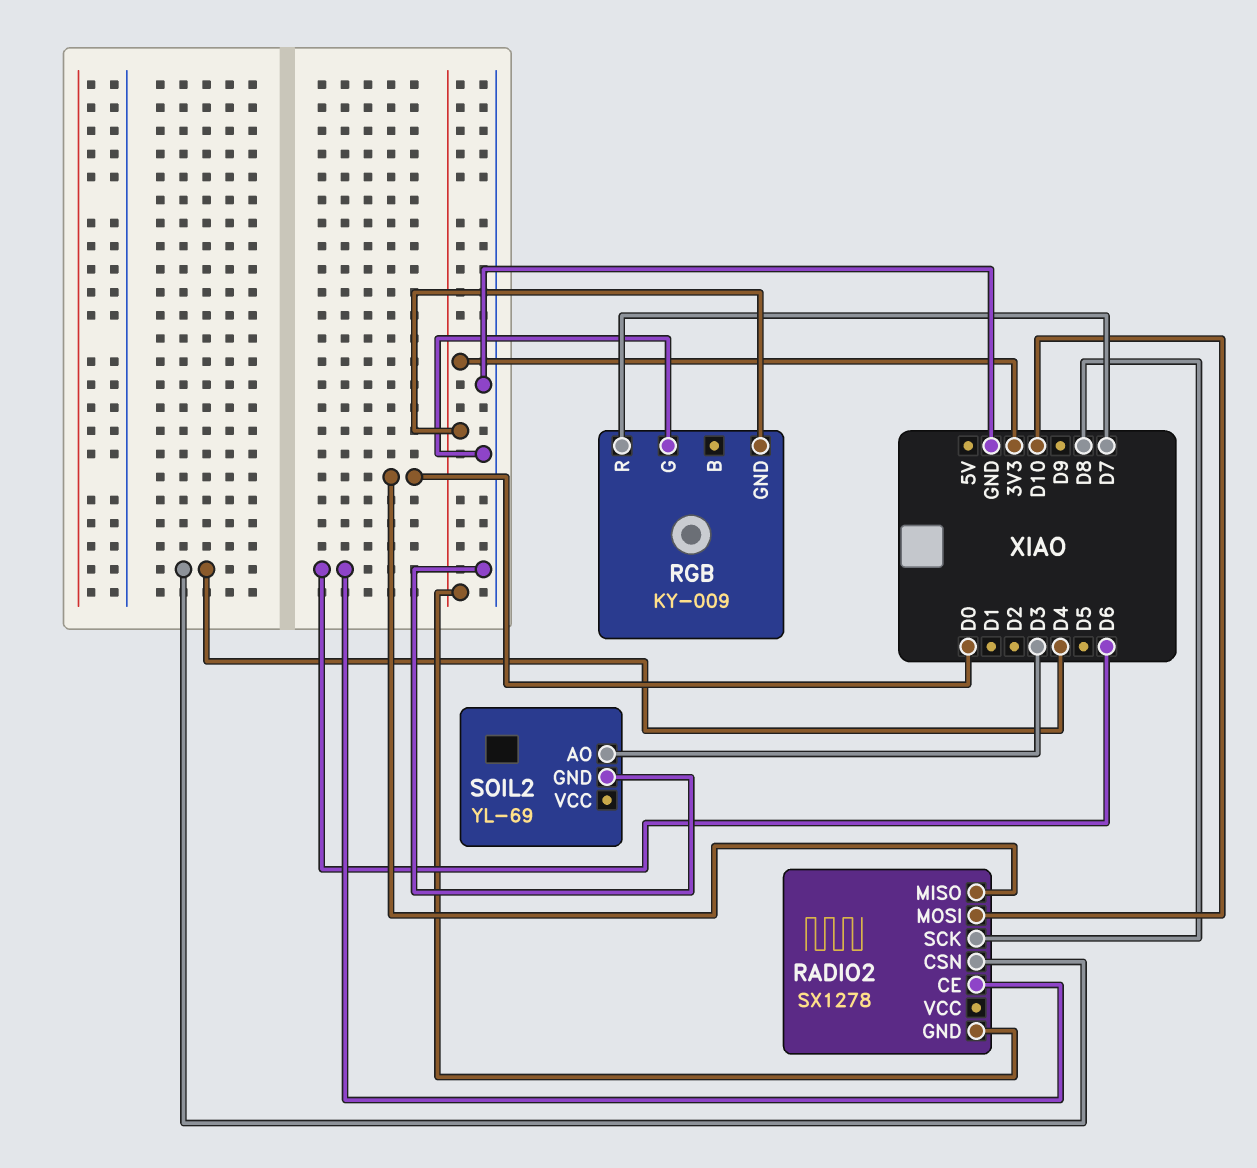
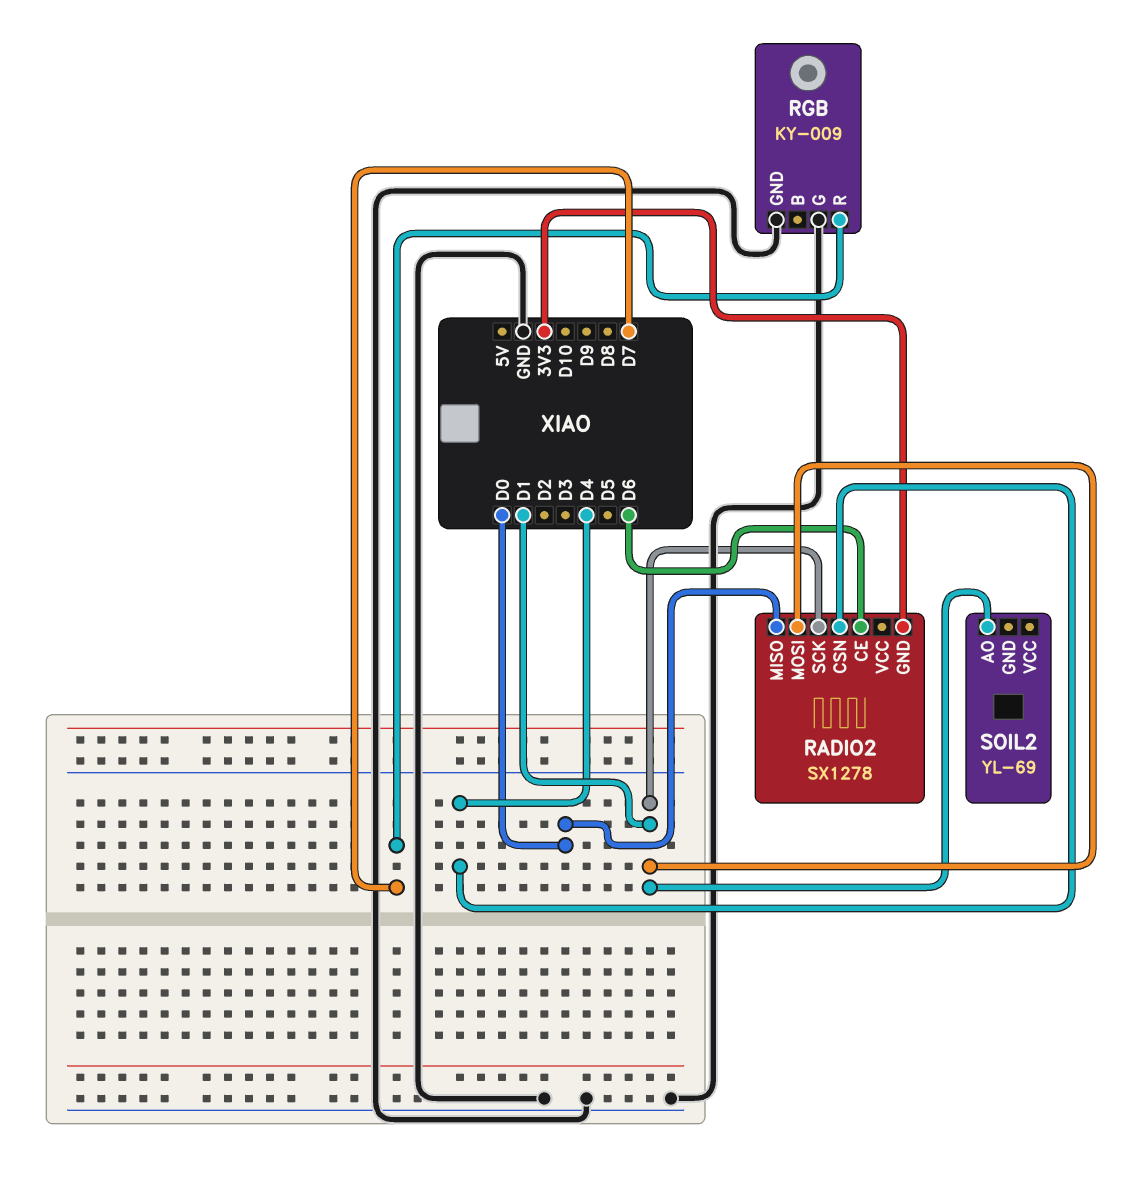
RADIO2 pin MOSI: D10 -> D1
RADIO2 pin SCK: D8 -> D1
RGB pin GND: 3V3 -> GND
SOIL2 pin AO: D3 -> D1
SOIL2 pin GND: GND -> none

